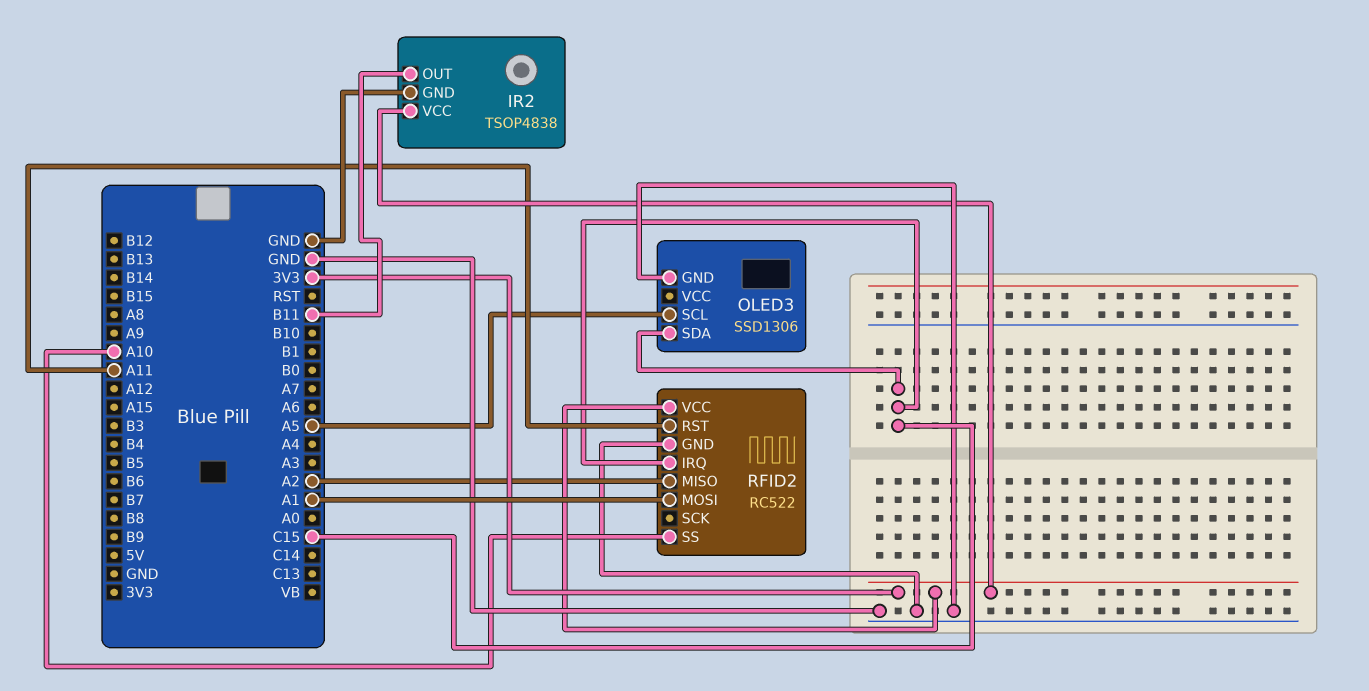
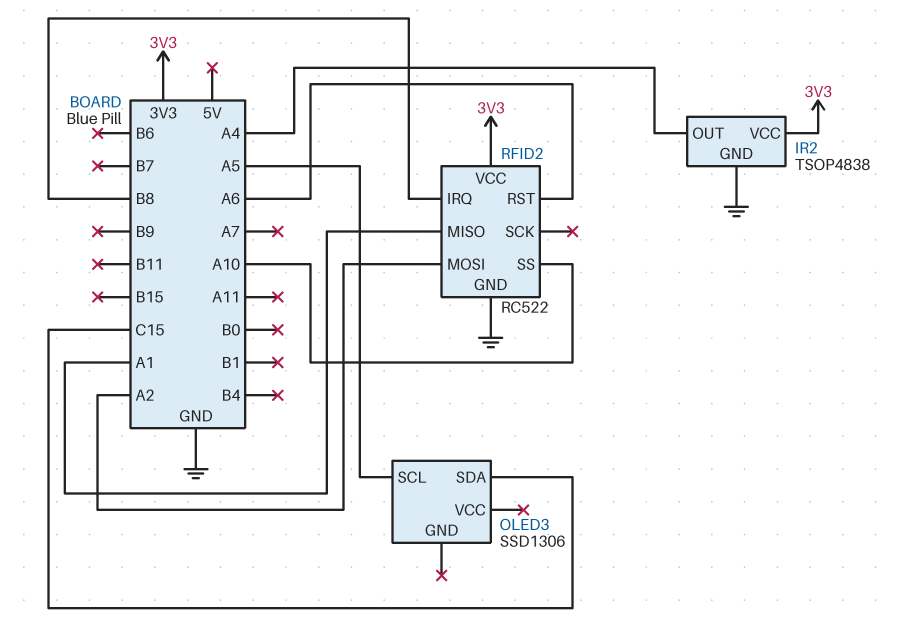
IR2 pin OUT: B11 -> A4
OLED3 pin GND: GND -> none
RFID2 pin IRQ: C15 -> B8
RFID2 pin MISO: A2 -> A1
RFID2 pin MOSI: A1 -> A2
RFID2 pin RST: A11 -> A6

